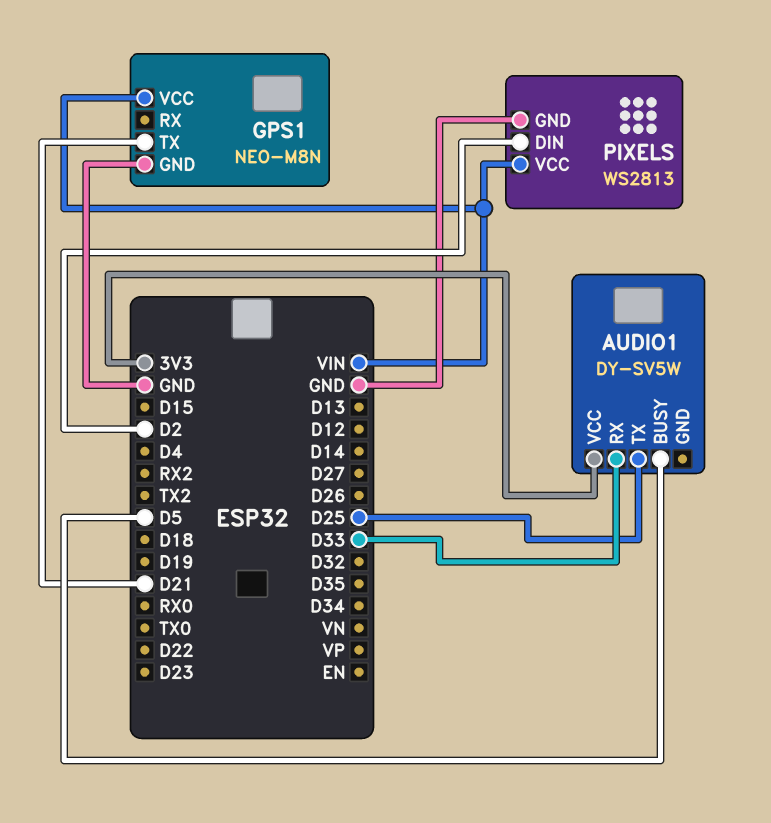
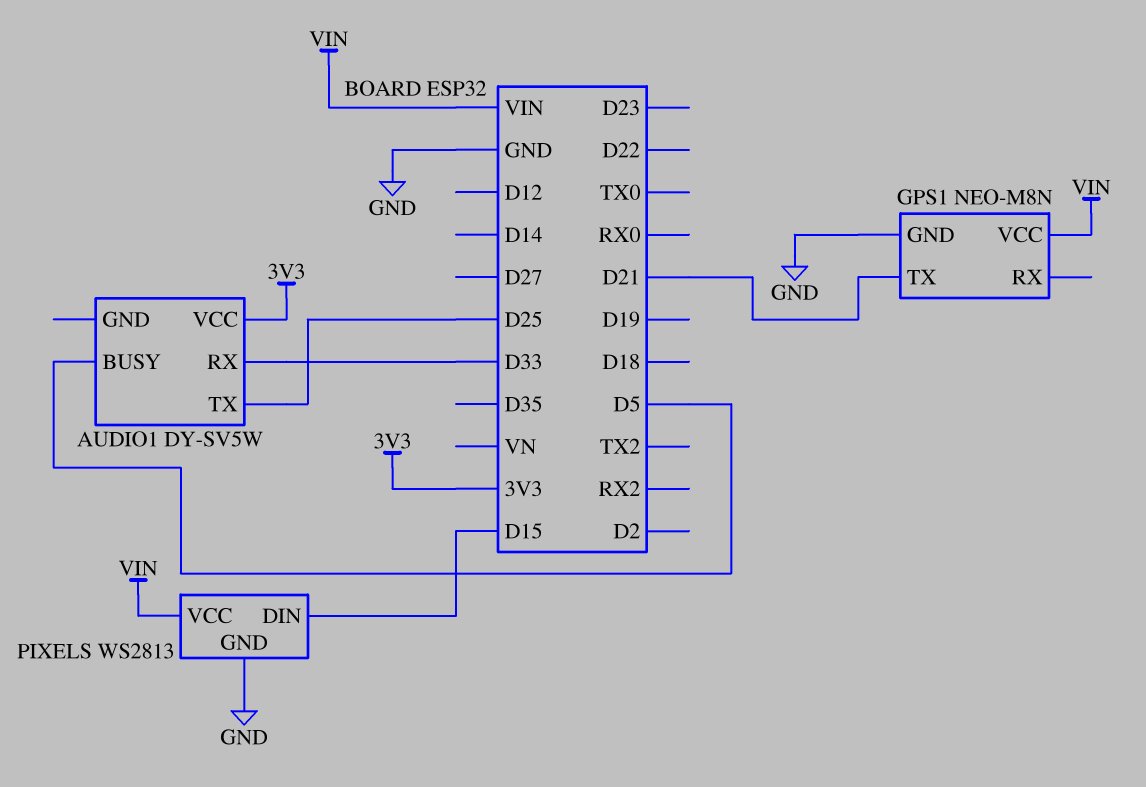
PIXELS pin DIN: D2 -> D15

